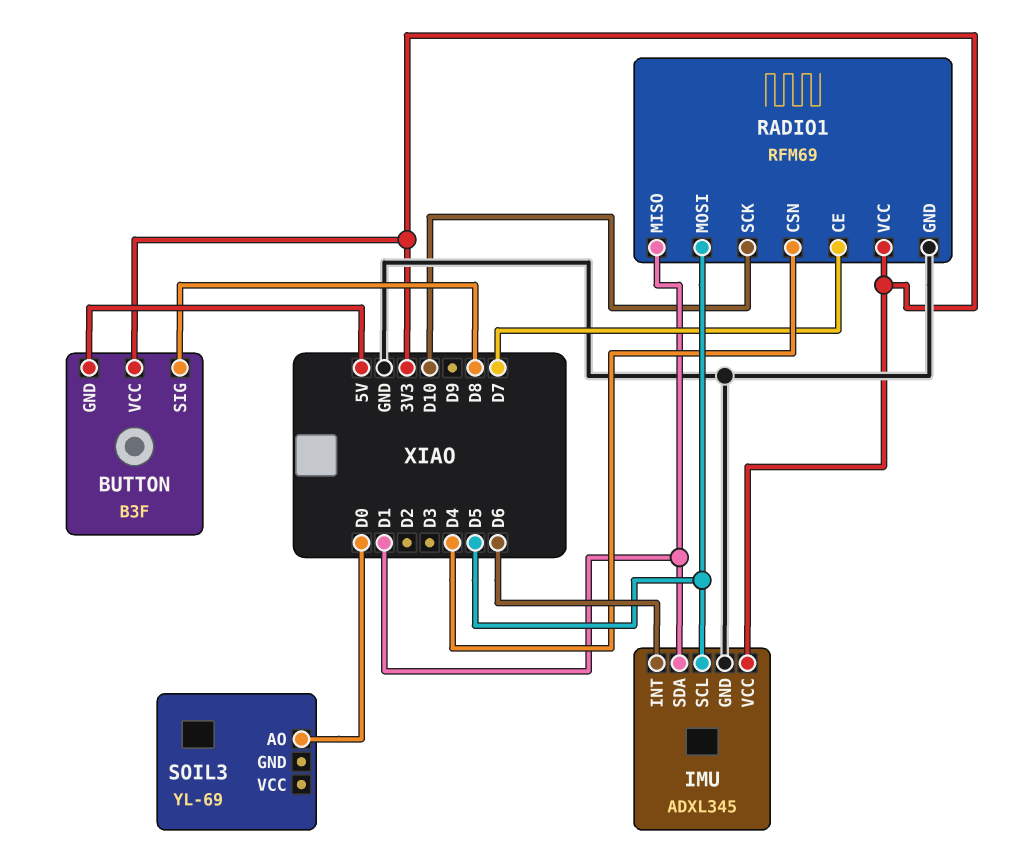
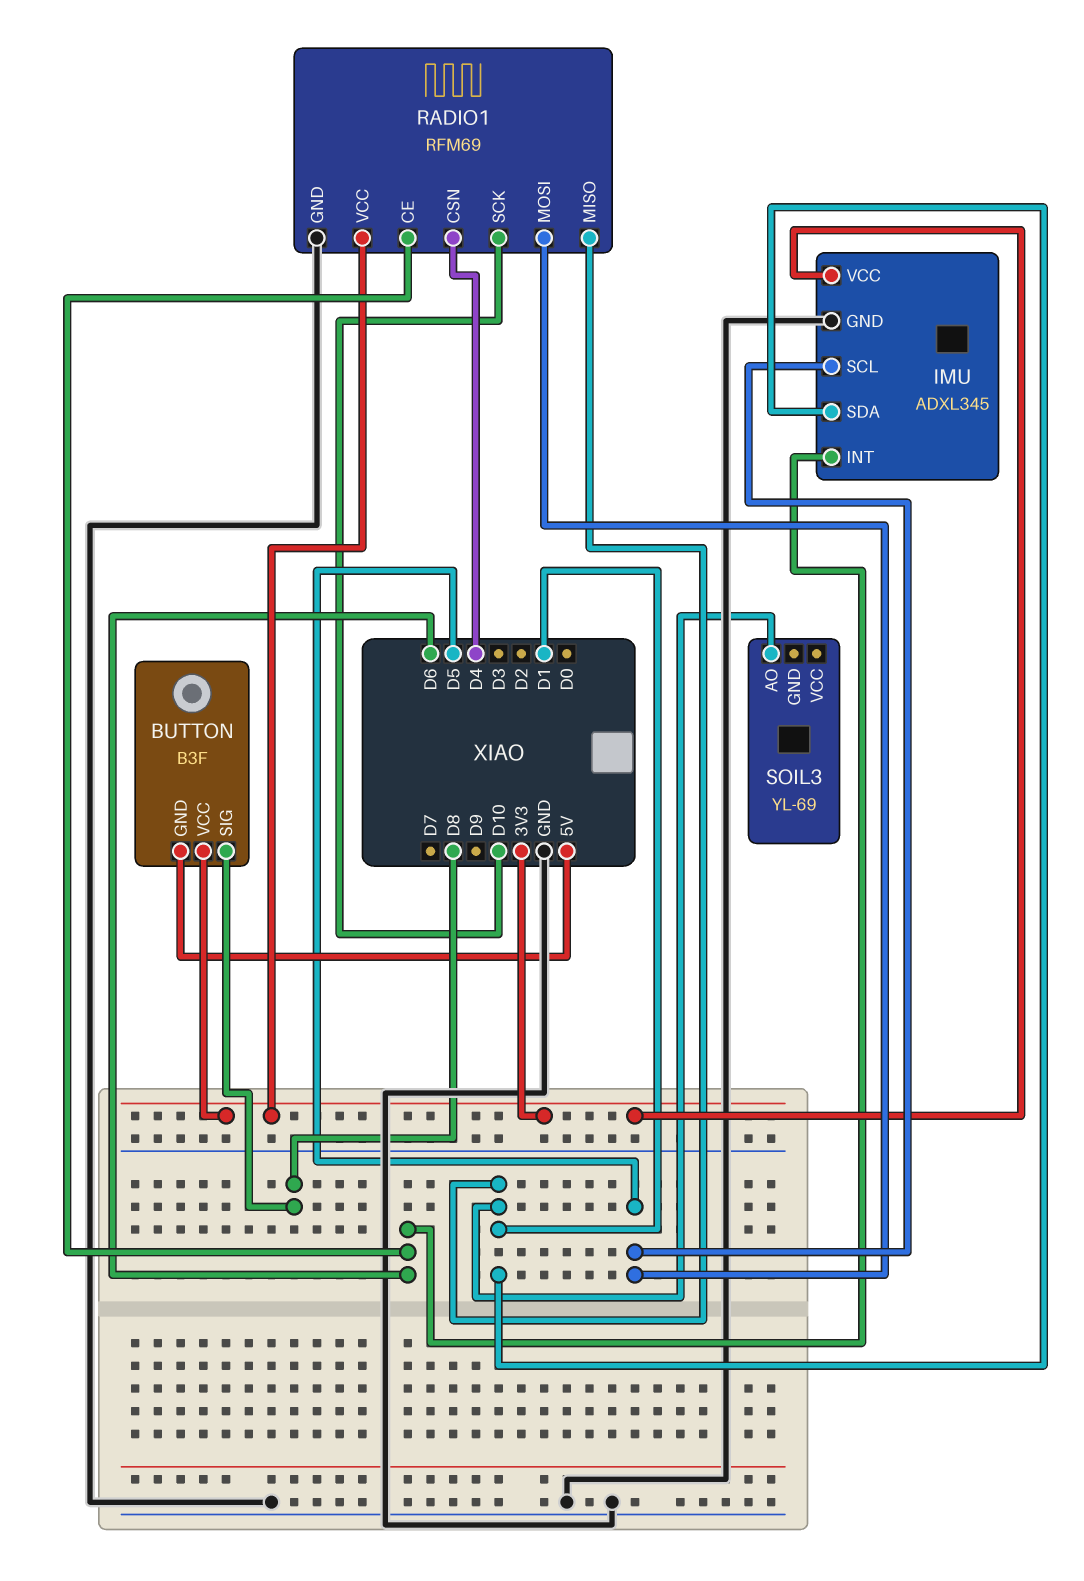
RADIO1 pin CE: D7 -> D6
SOIL3 pin AO: D0 -> D1

